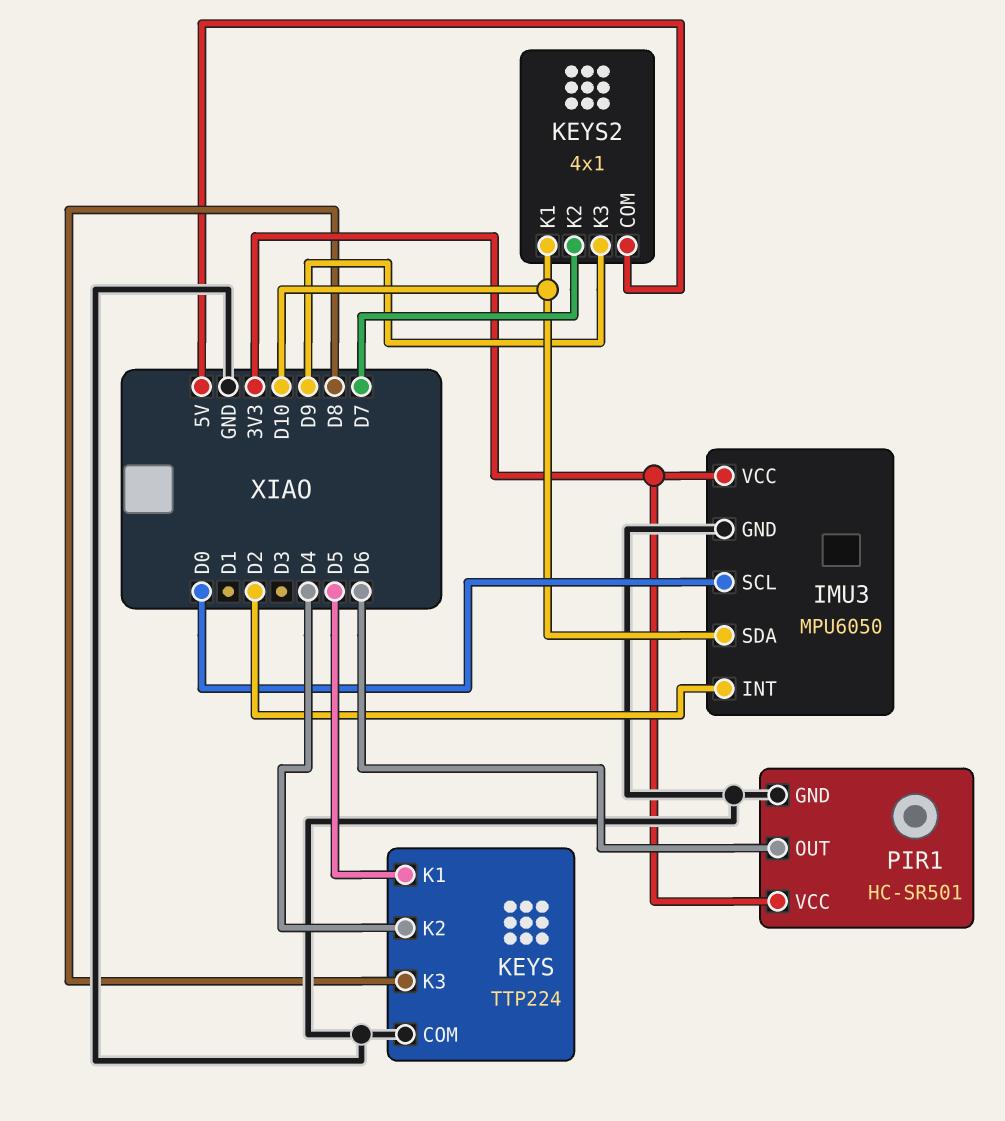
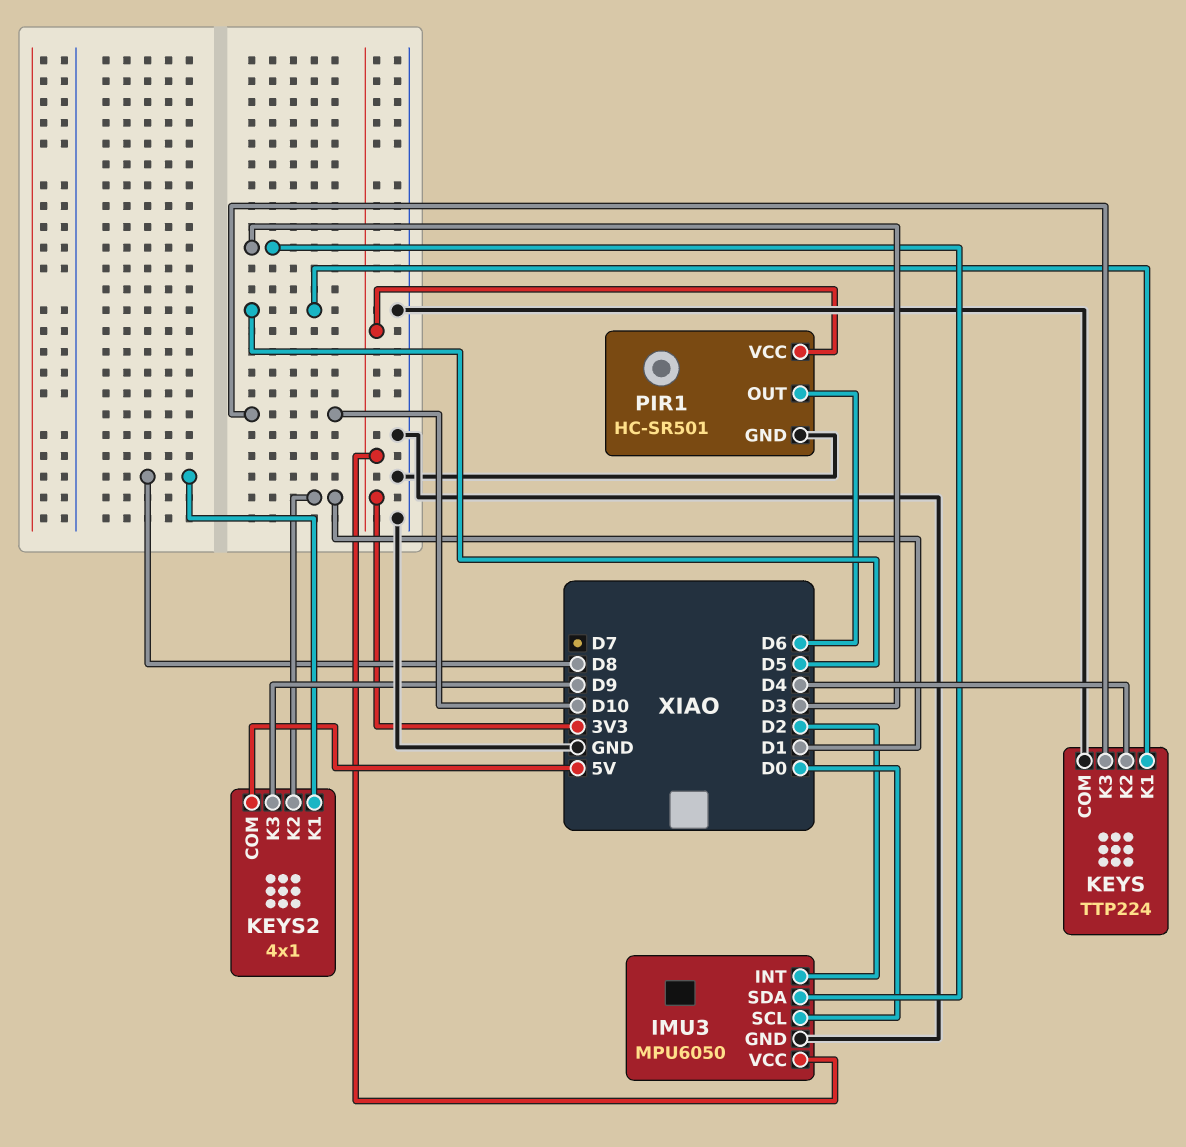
IMU3 pin SDA: D10 -> D3
KEYS pin K3: D8 -> D10
KEYS2 pin K1: D10 -> D8
KEYS2 pin K2: D7 -> D1

